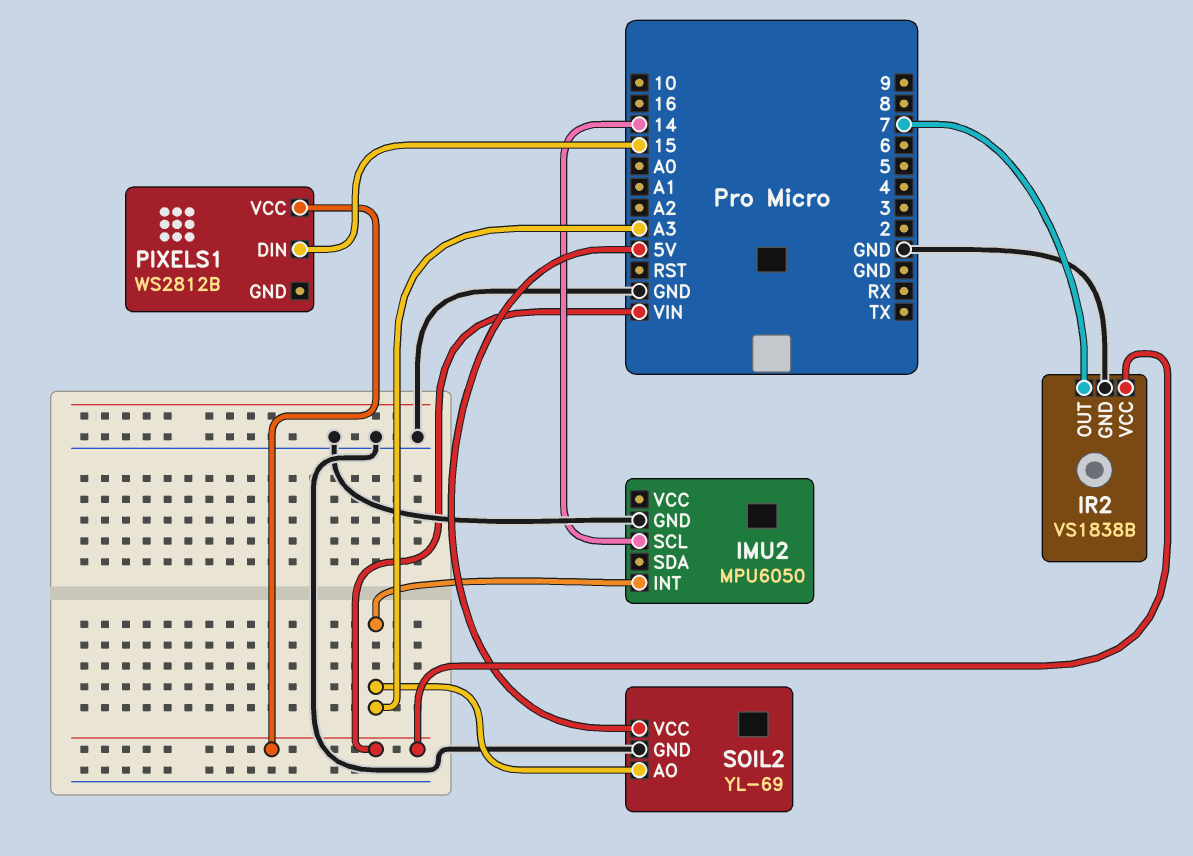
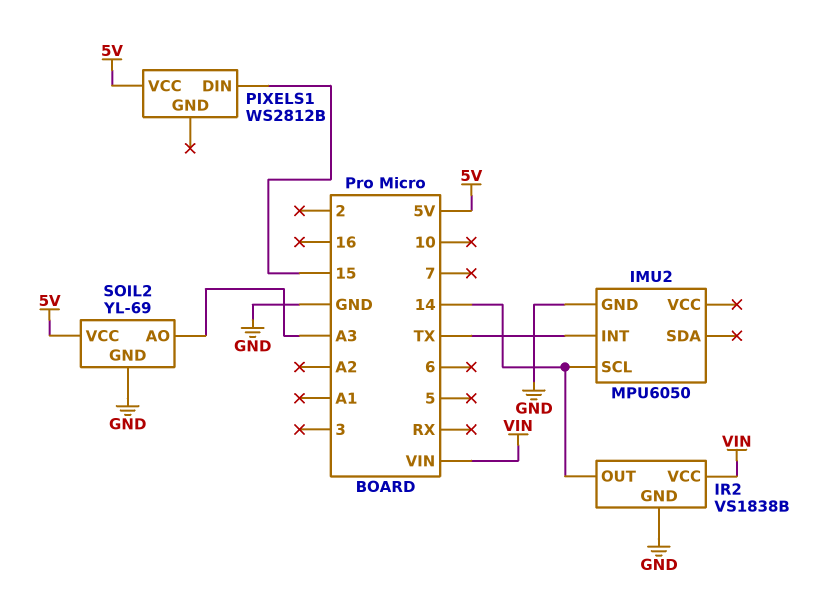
IMU2 pin INT: A3 -> TX
IR2 pin OUT: 7 -> 14
PIXELS1 pin VCC: VIN -> 5V

